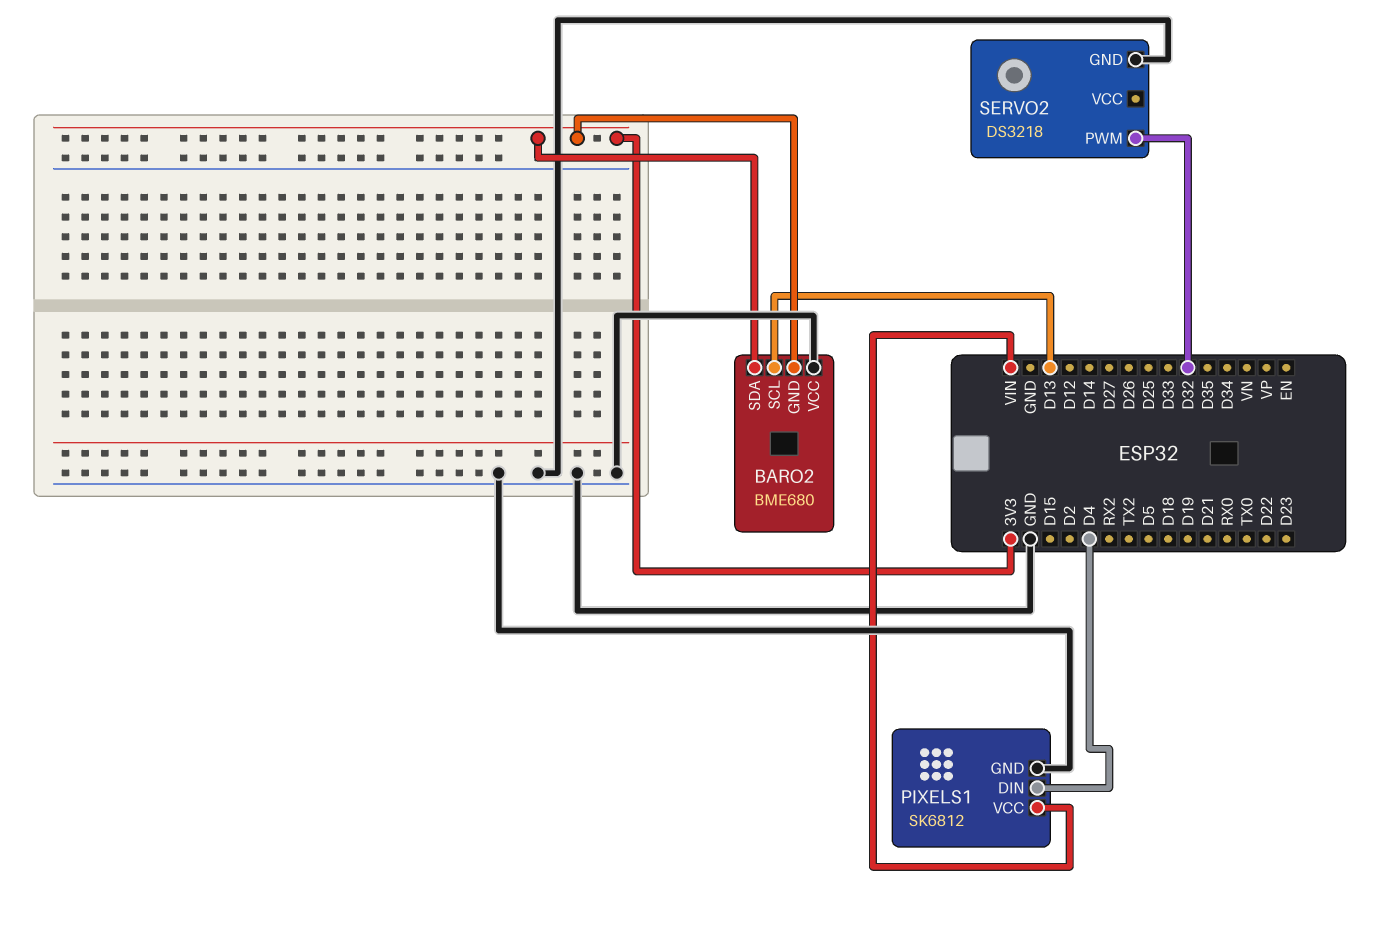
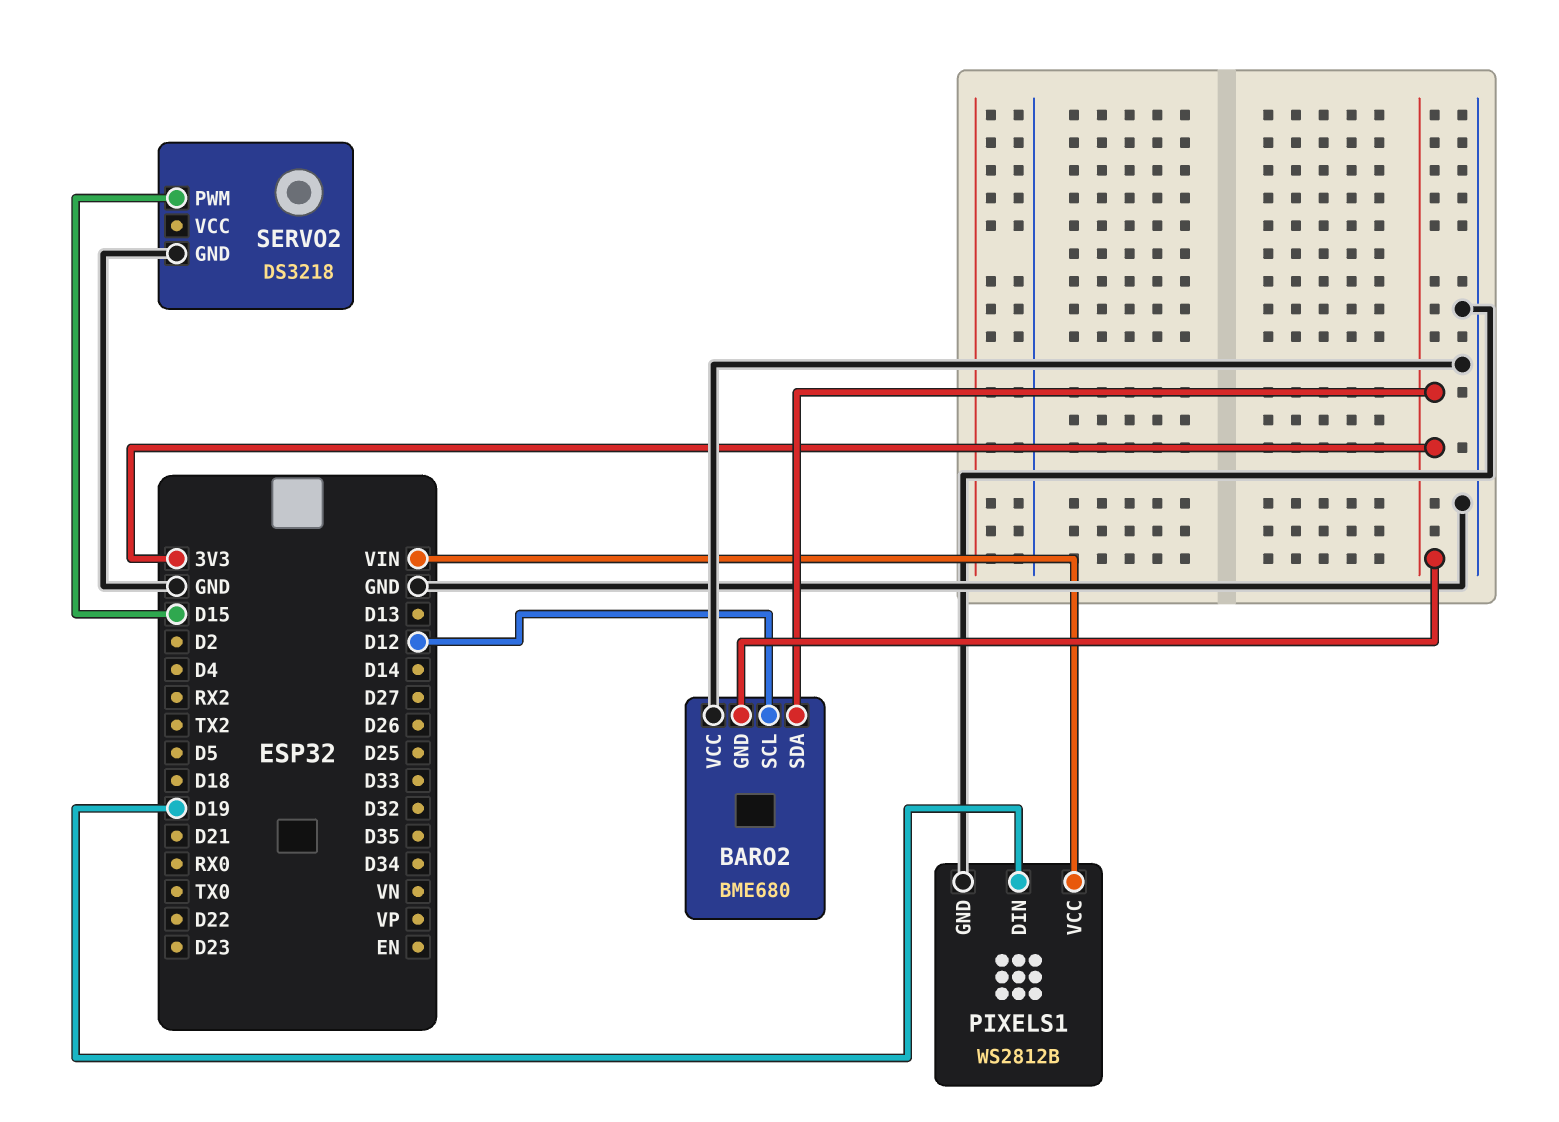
BARO2 pin SCL: D13 -> D12
PIXELS1: SK6812 -> WS2812B
PIXELS1 pin DIN: D4 -> D19
SERVO2 pin PWM: D32 -> D15

